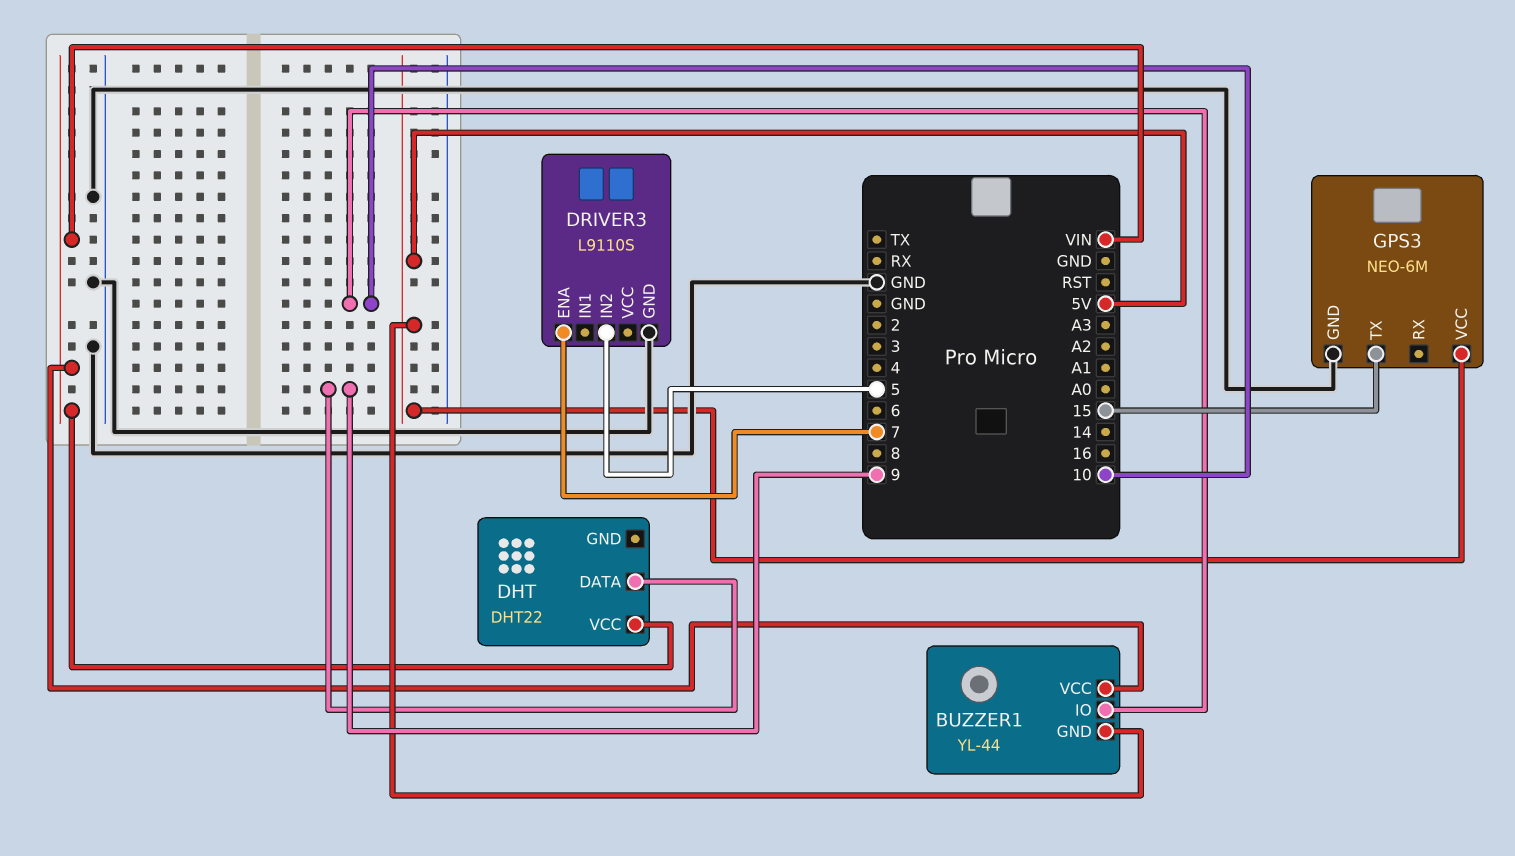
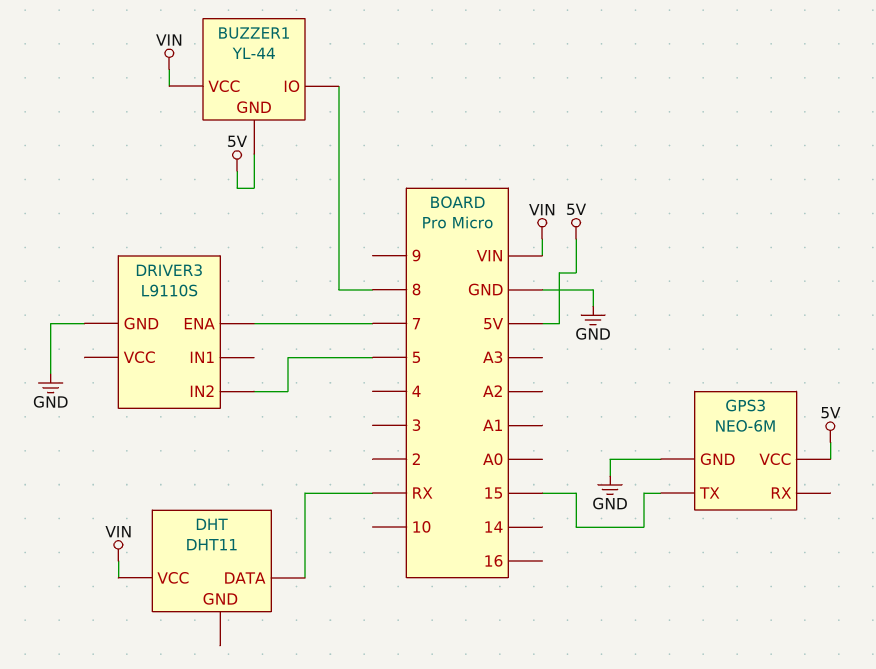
BUZZER1 pin IO: 10 -> 8
DHT: DHT22 -> DHT11
DHT pin DATA: 9 -> RX

